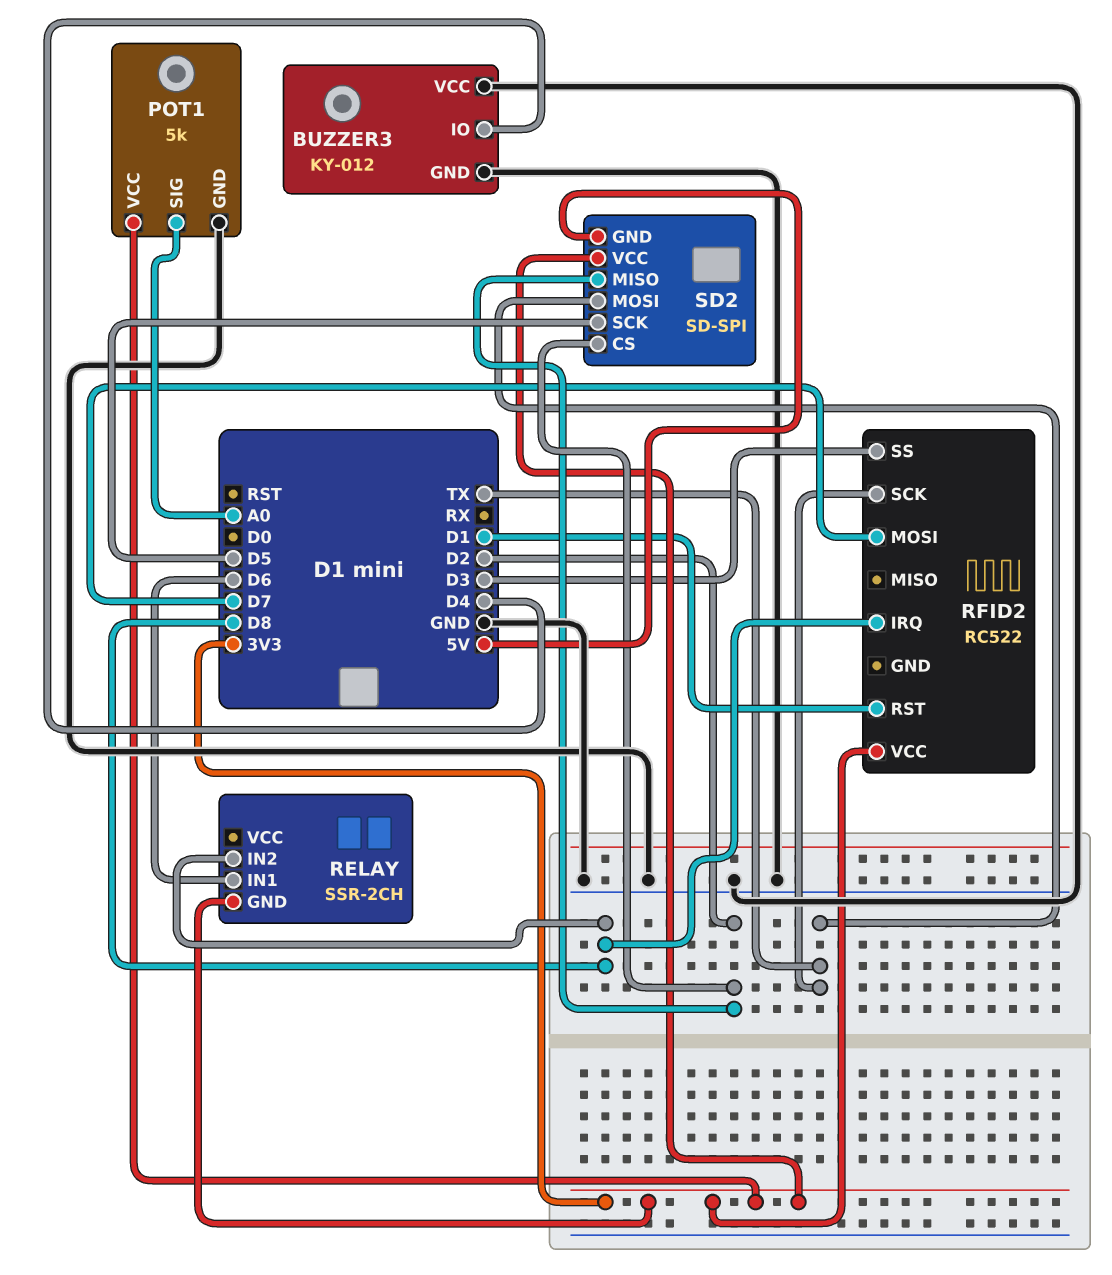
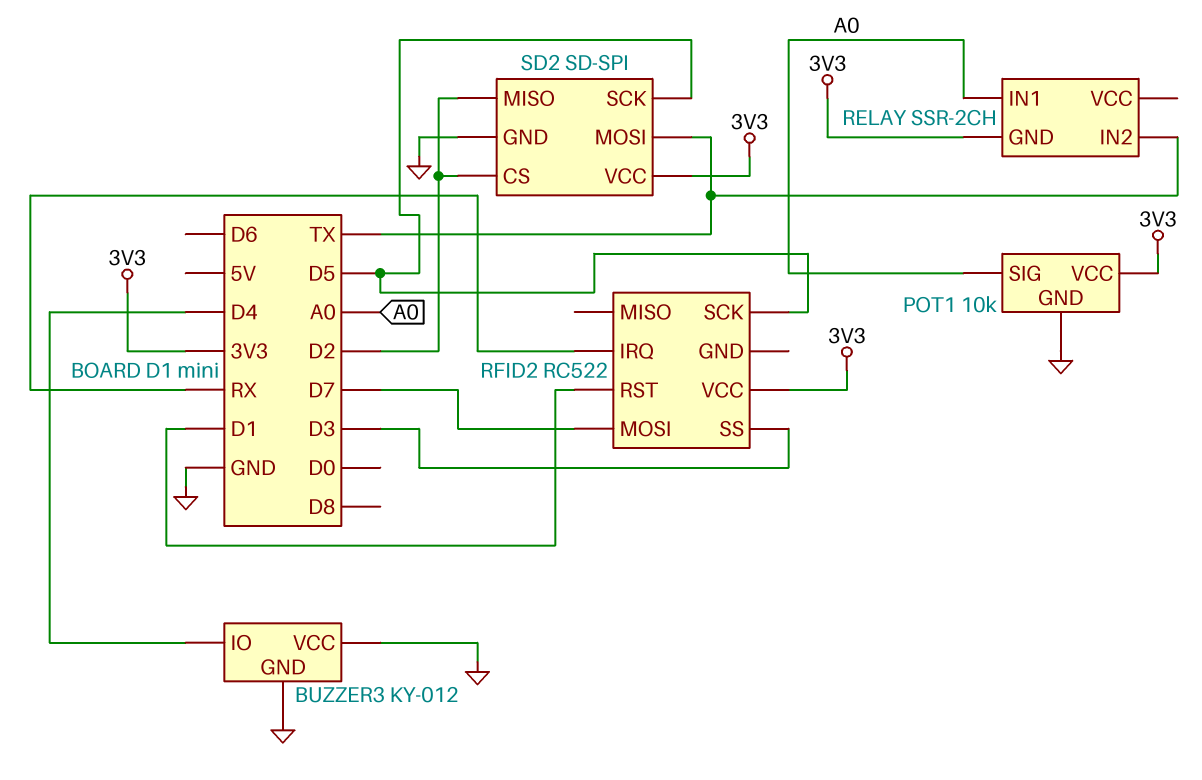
POT1: 5k -> 10k
RELAY pin IN1: D6 -> A0
RELAY pin IN2: D8 -> TX
RFID2 pin IRQ: D8 -> RX
RFID2 pin SCK: TX -> D5
SD2 pin GND: 5V -> GND

